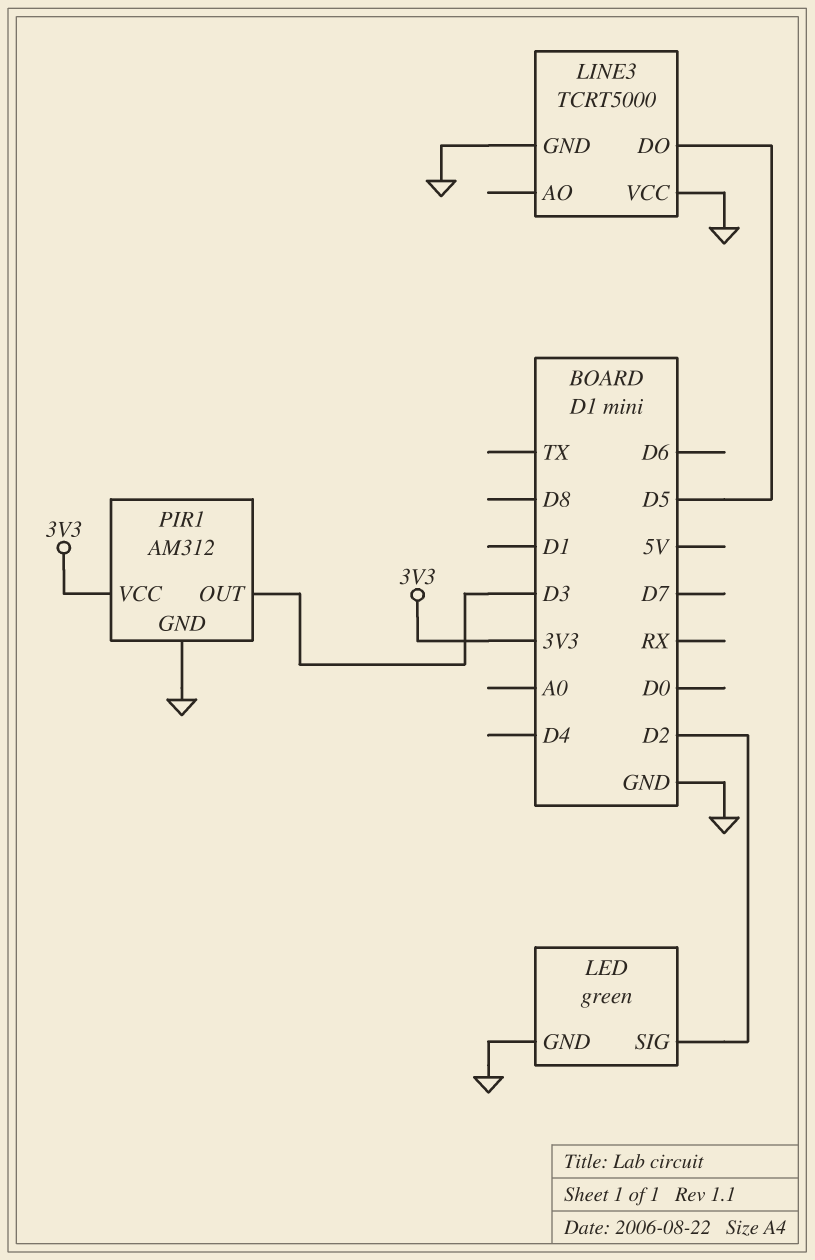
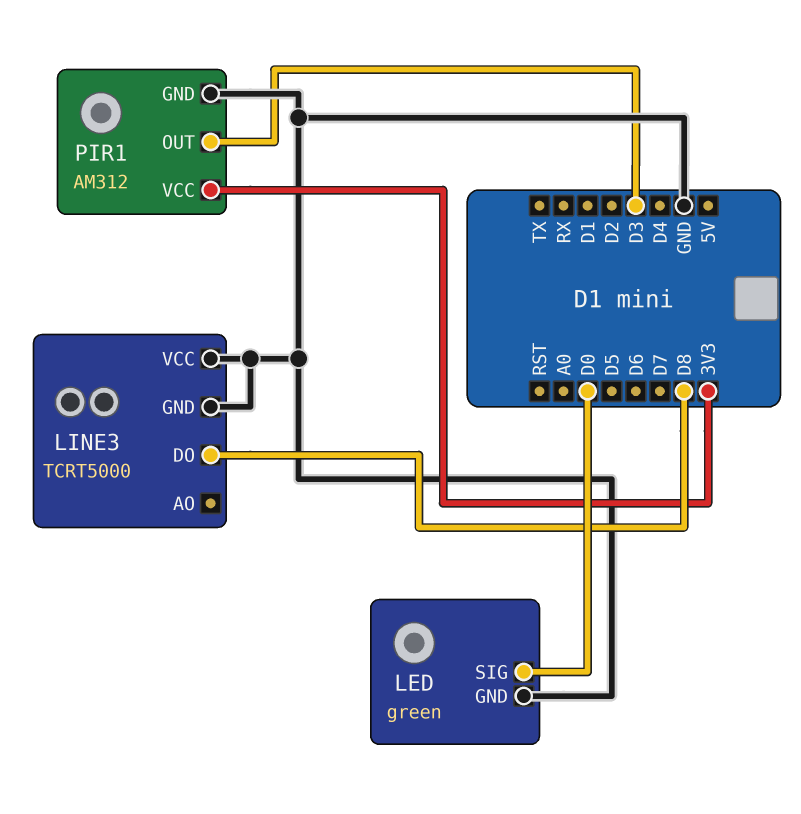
LED pin SIG: D2 -> D0
LINE3 pin DO: D5 -> D8

